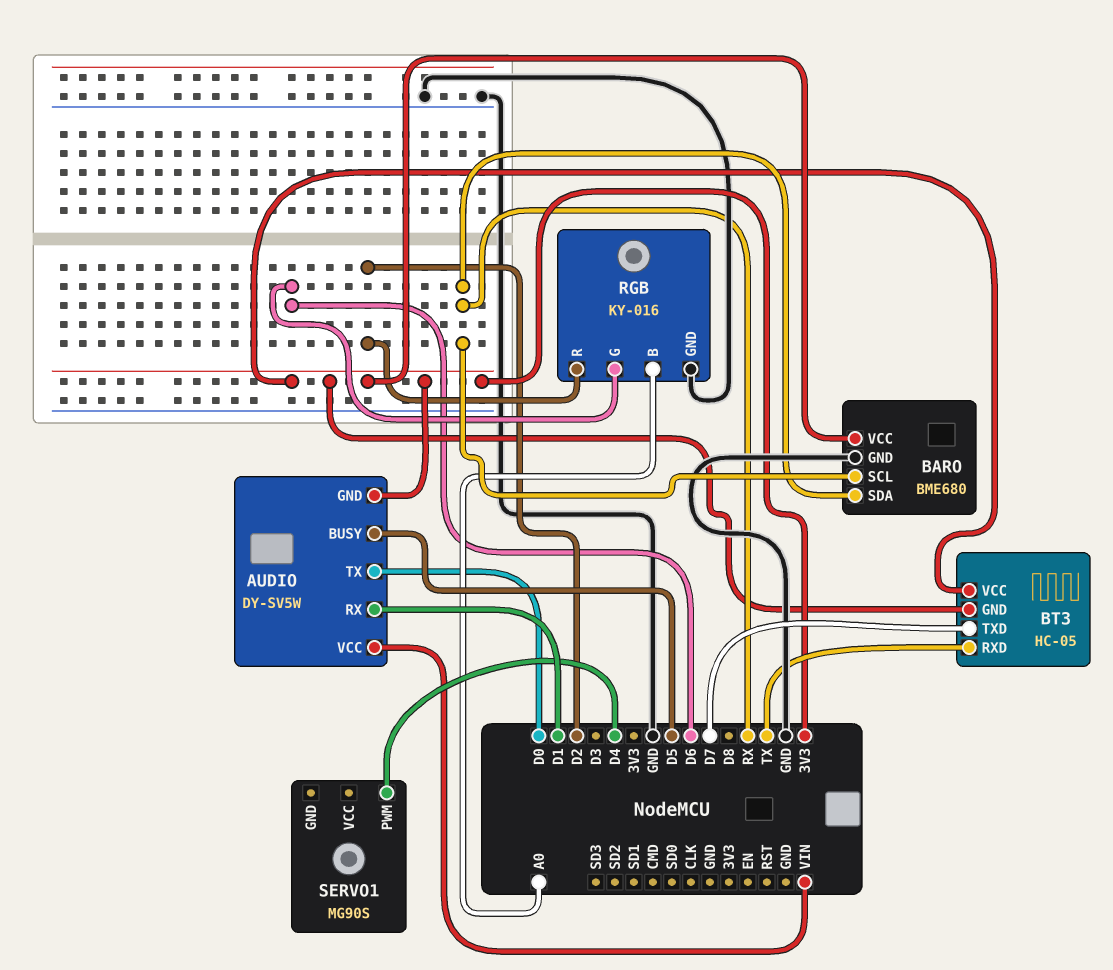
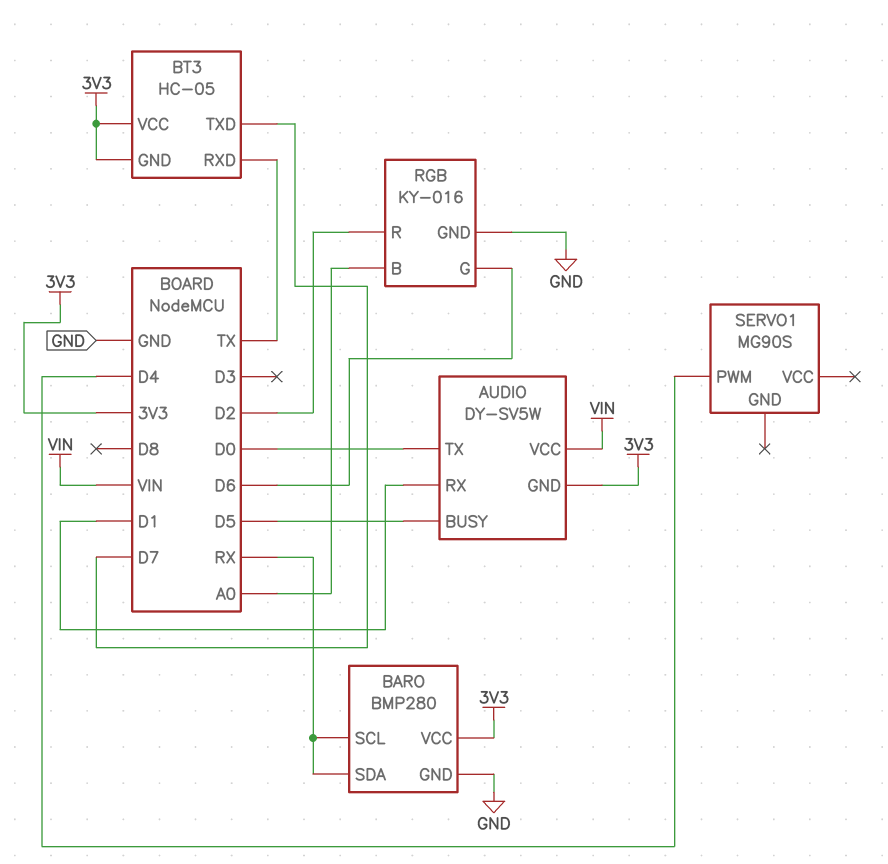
BARO: BME680 -> BMP280

